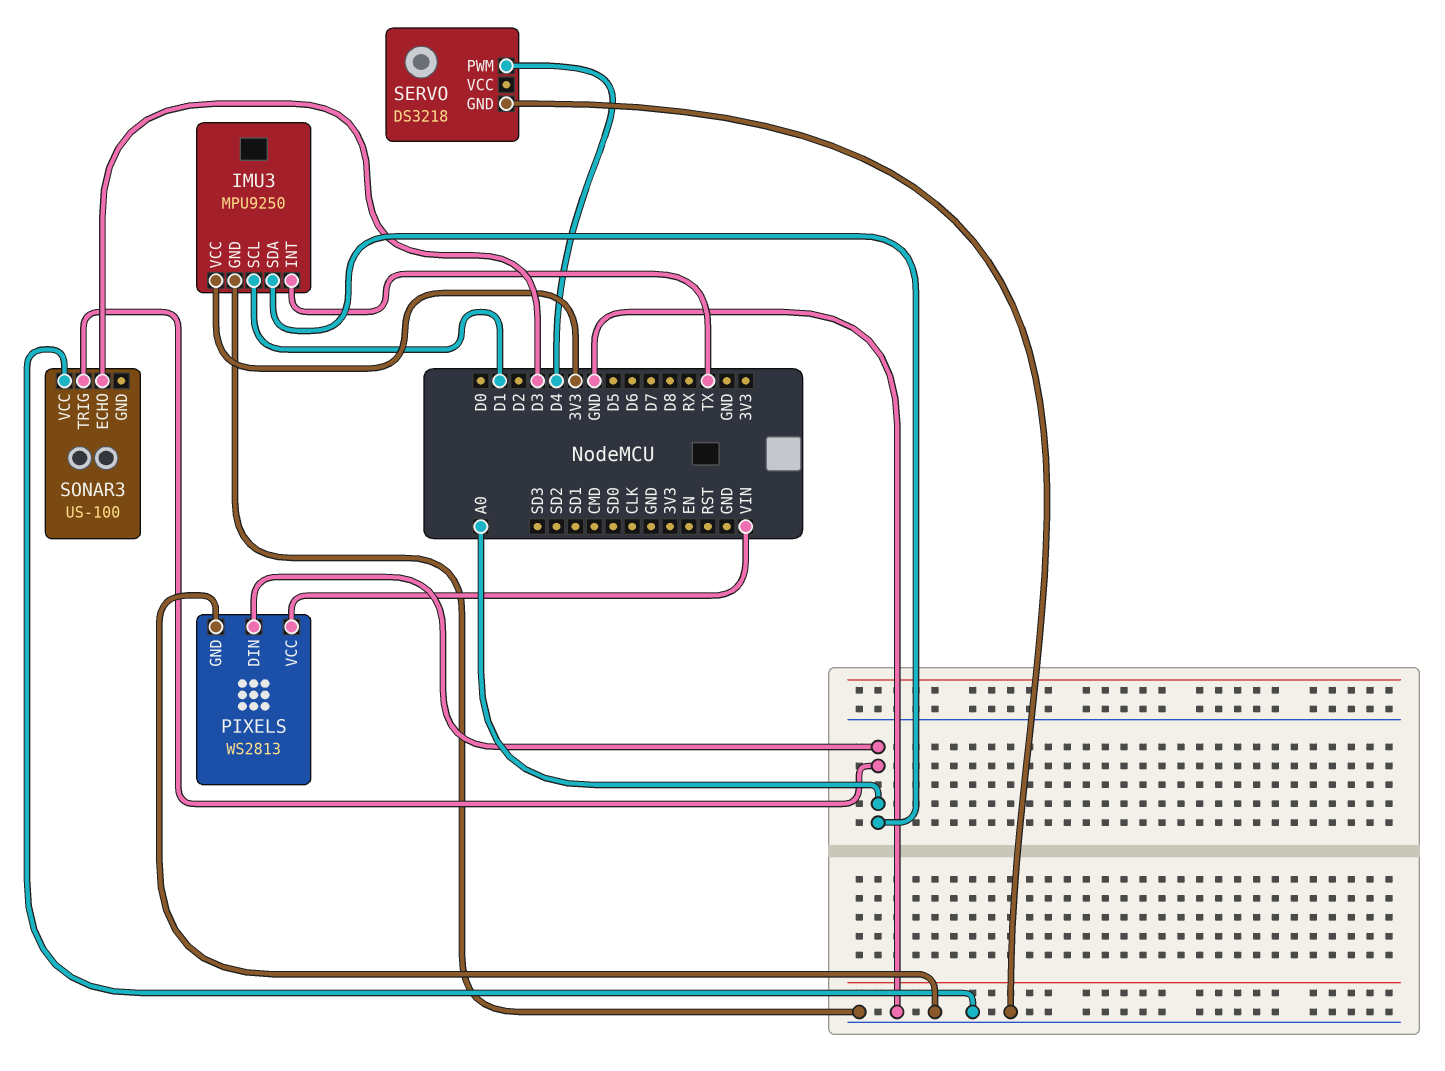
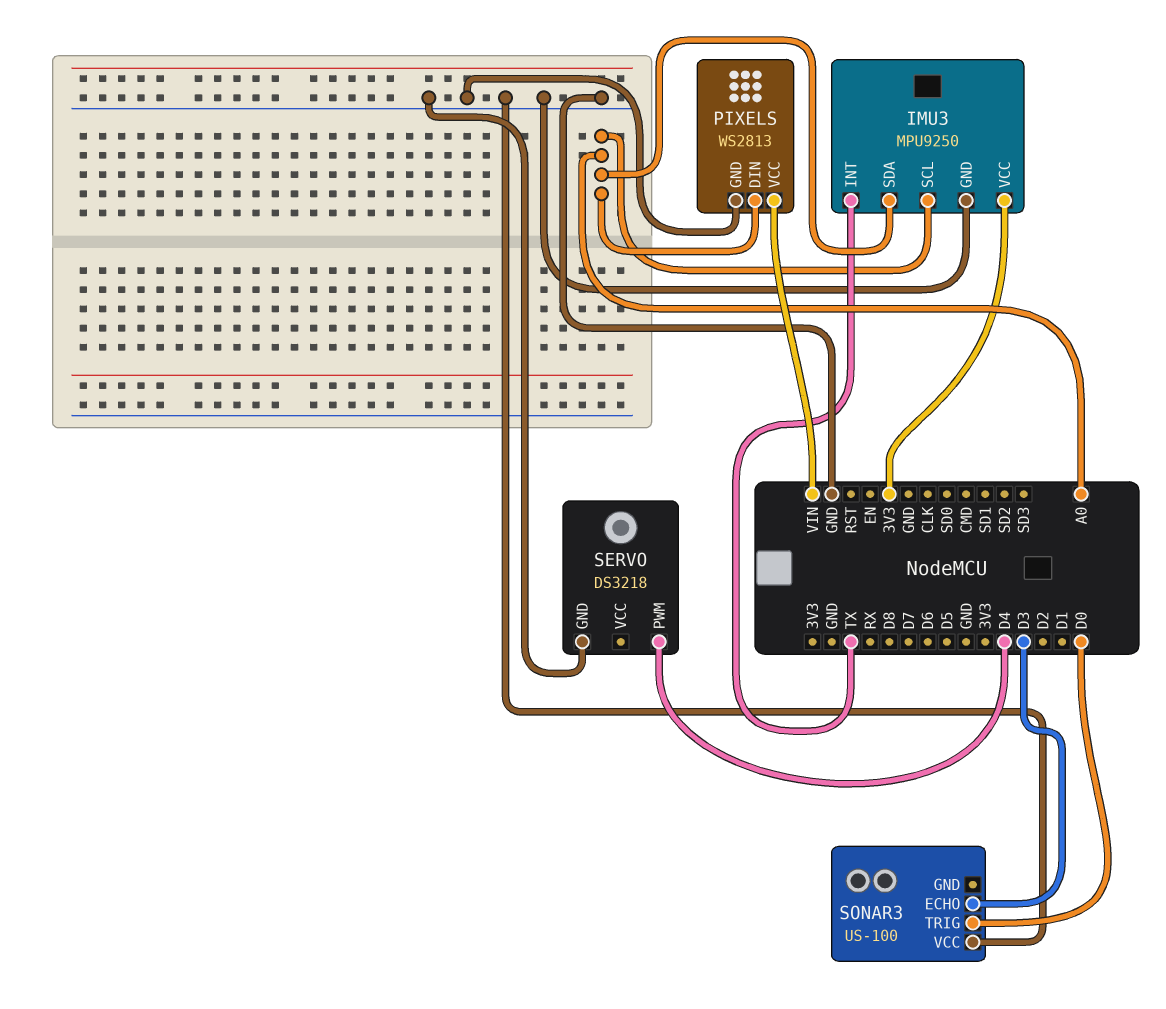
IMU3 pin SCL: D1 -> A0
SONAR3 pin TRIG: A0 -> D0

